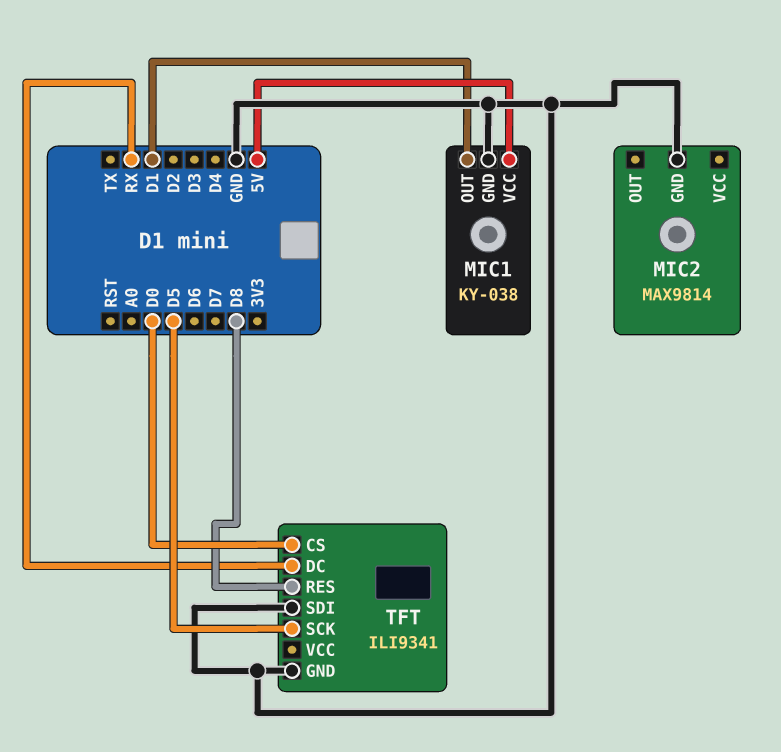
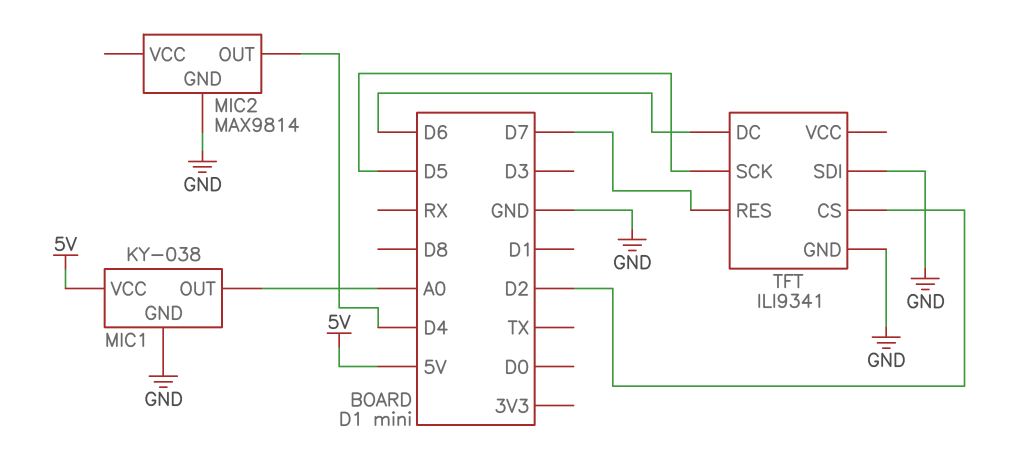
MIC1 pin OUT: D1 -> A0
MIC2 pin OUT: none -> D4
TFT pin CS: D0 -> D2
TFT pin DC: RX -> D6
TFT pin RES: D8 -> D7

